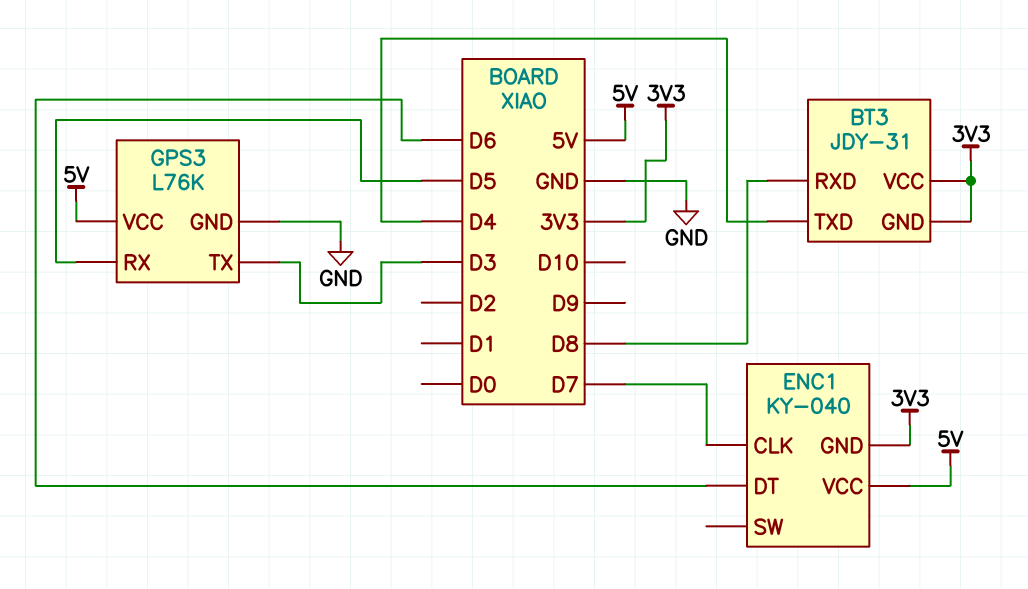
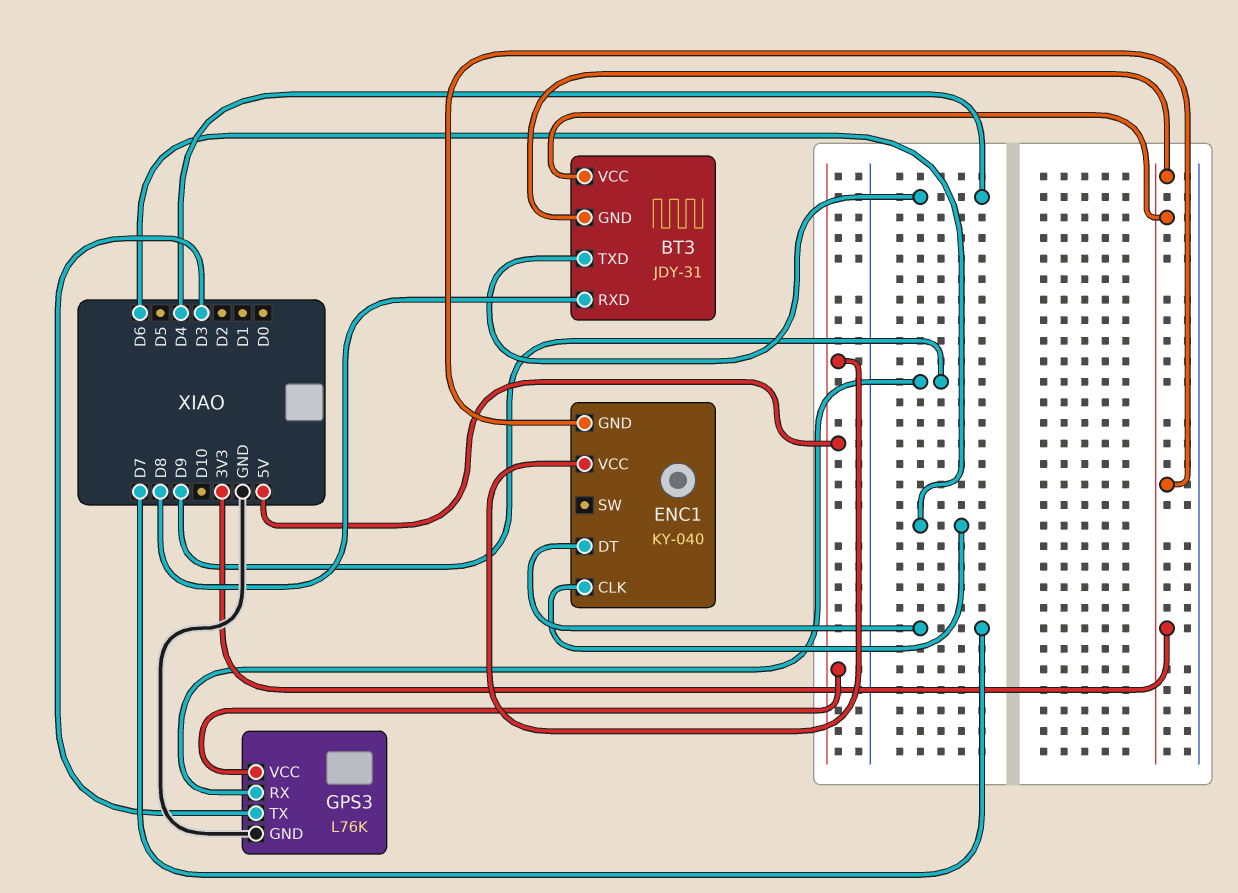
ENC1 pin CLK: D7 -> D6
ENC1 pin DT: D6 -> D7
GPS3 pin RX: D5 -> D9

